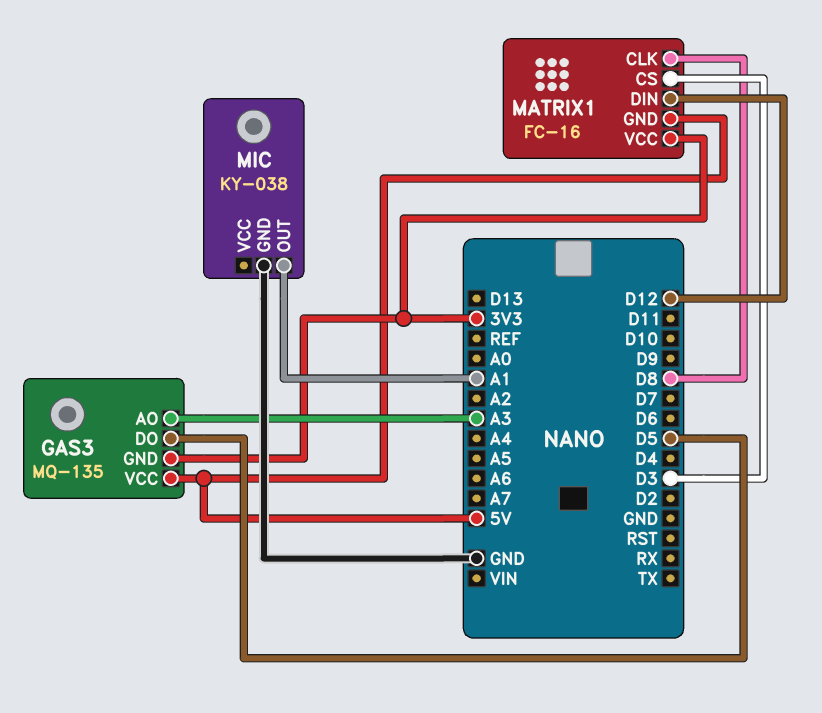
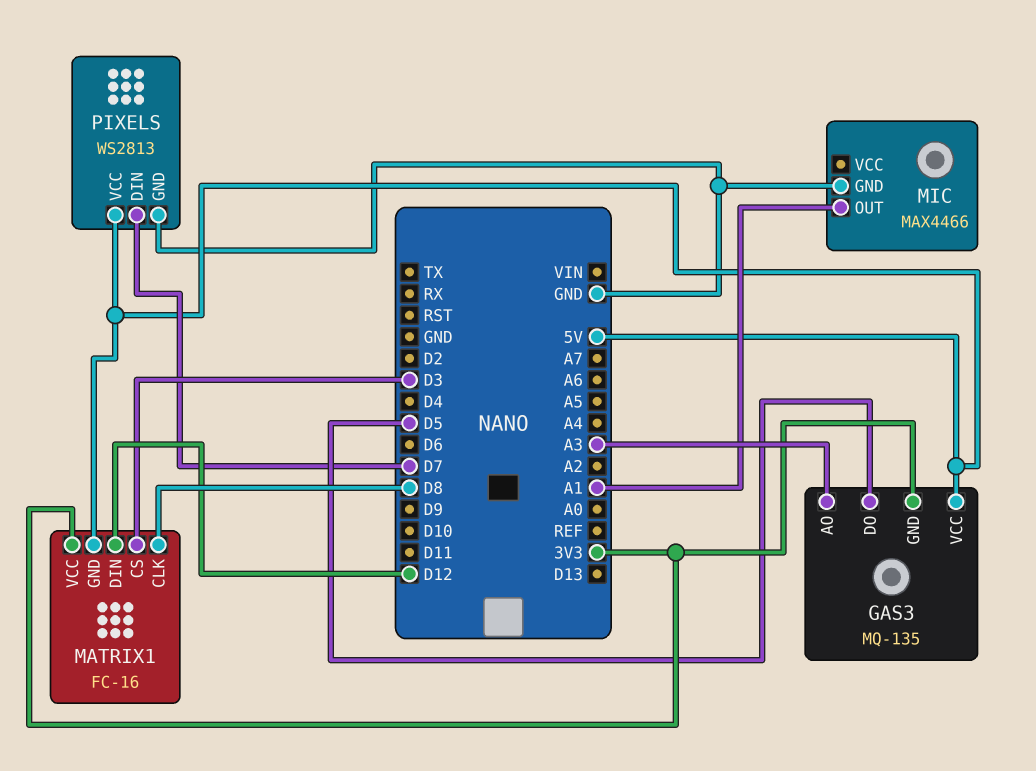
MIC: KY-038 -> MAX4466
PIXELS: none -> WS2813
PIXELS pin DIN: none -> D7
PIXELS pin GND: none -> GND
PIXELS pin VCC: none -> 5V

